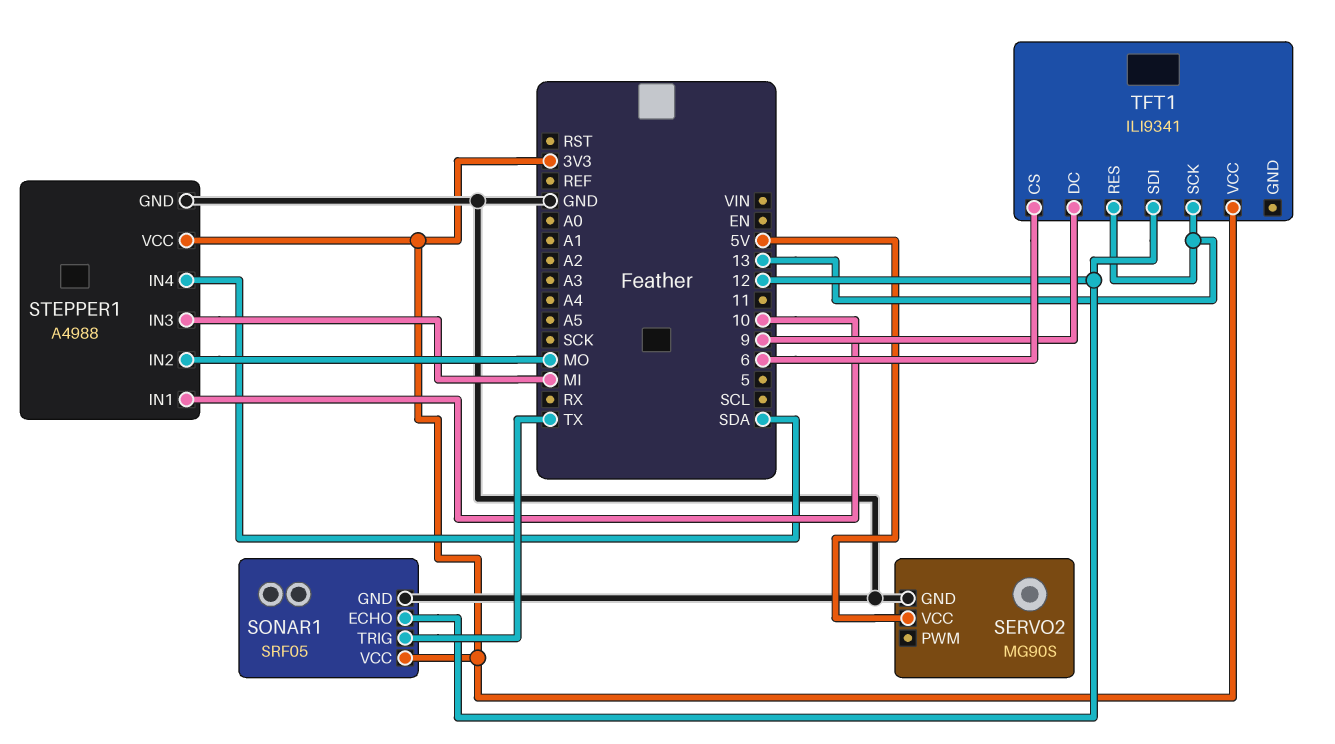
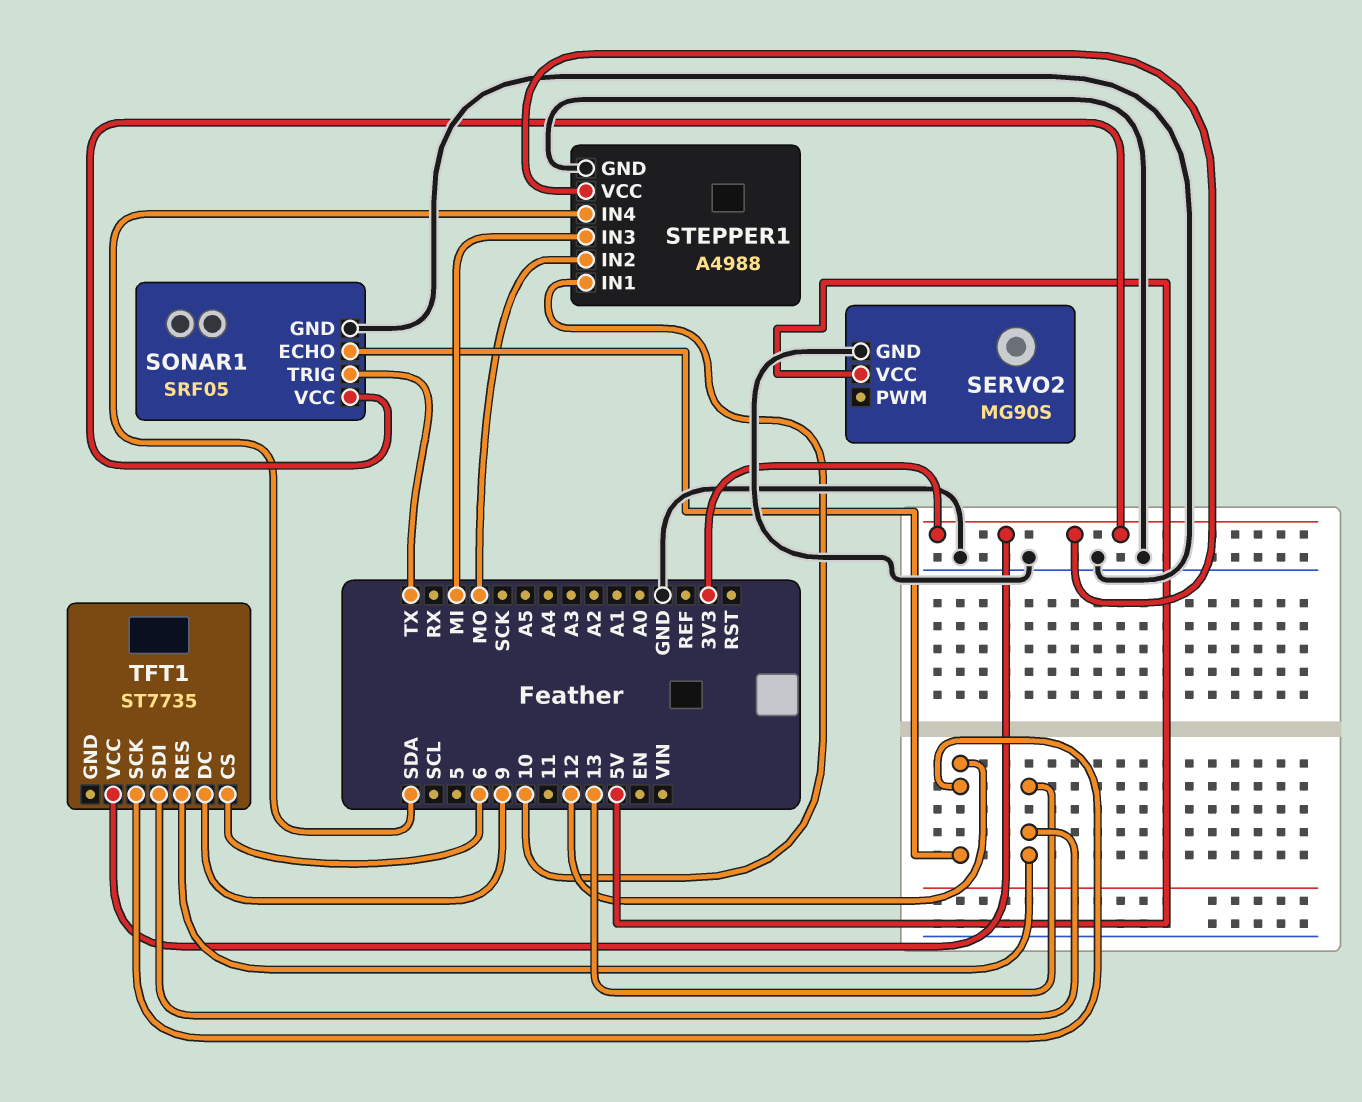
TFT1: ILI9341 -> ST7735
TFT1 pin SCK: 13 -> 12
TFT1 pin SDI: 12 -> 13

